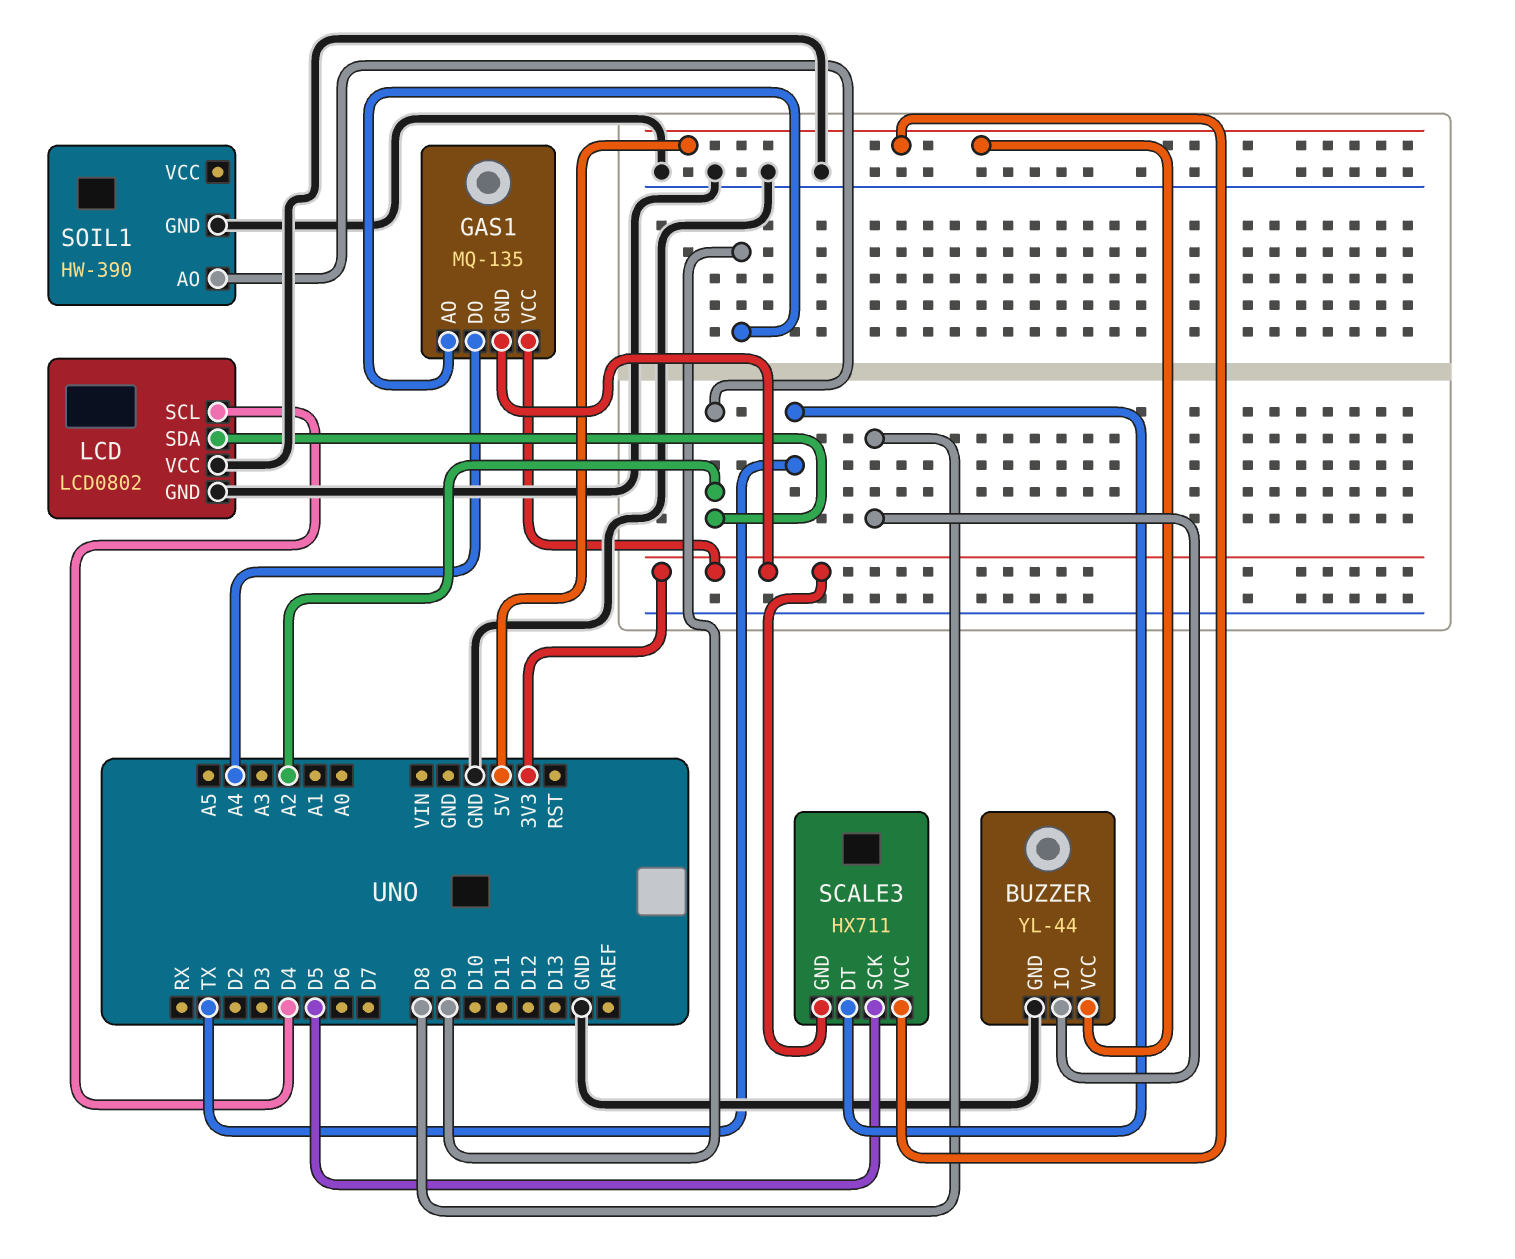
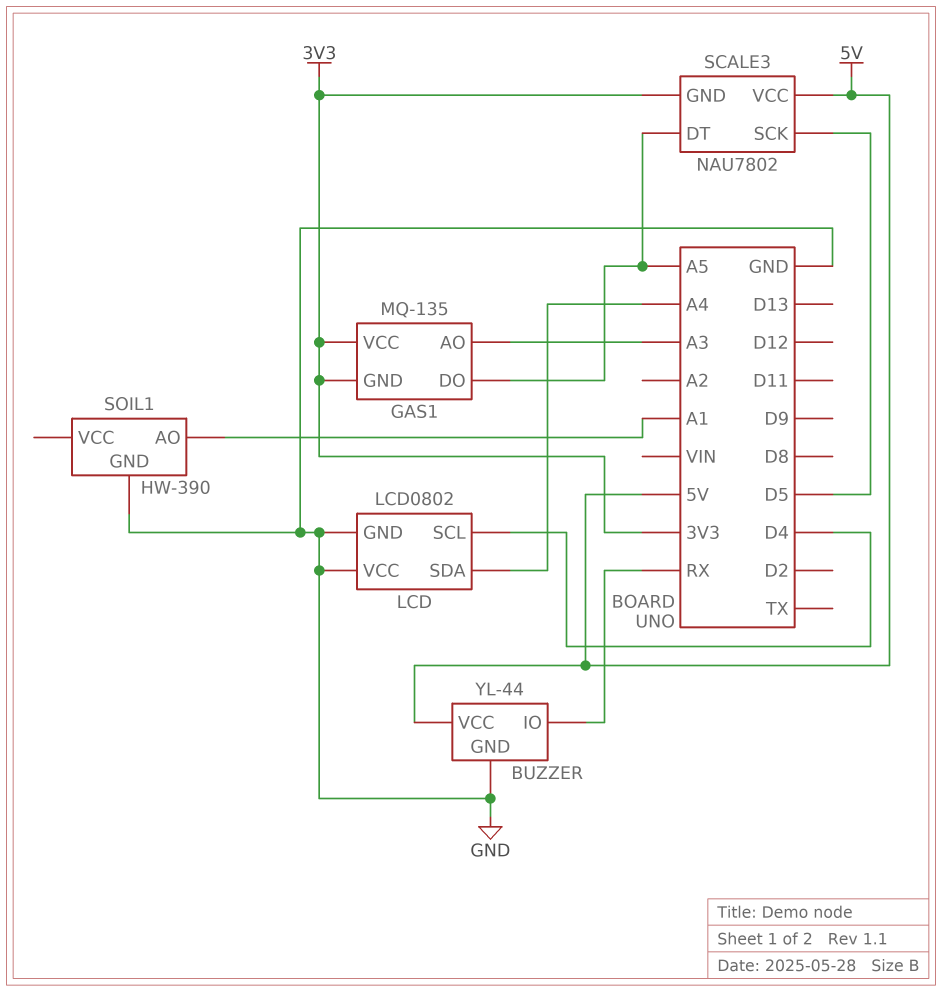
BUZZER pin IO: D8 -> RX
GAS1 pin AO: D9 -> A3
GAS1 pin DO: A4 -> A5
LCD pin SDA: A2 -> A4
SCALE3: HX711 -> NAU7802
SCALE3 pin DT: TX -> A5
SOIL1 pin AO: A2 -> A1

